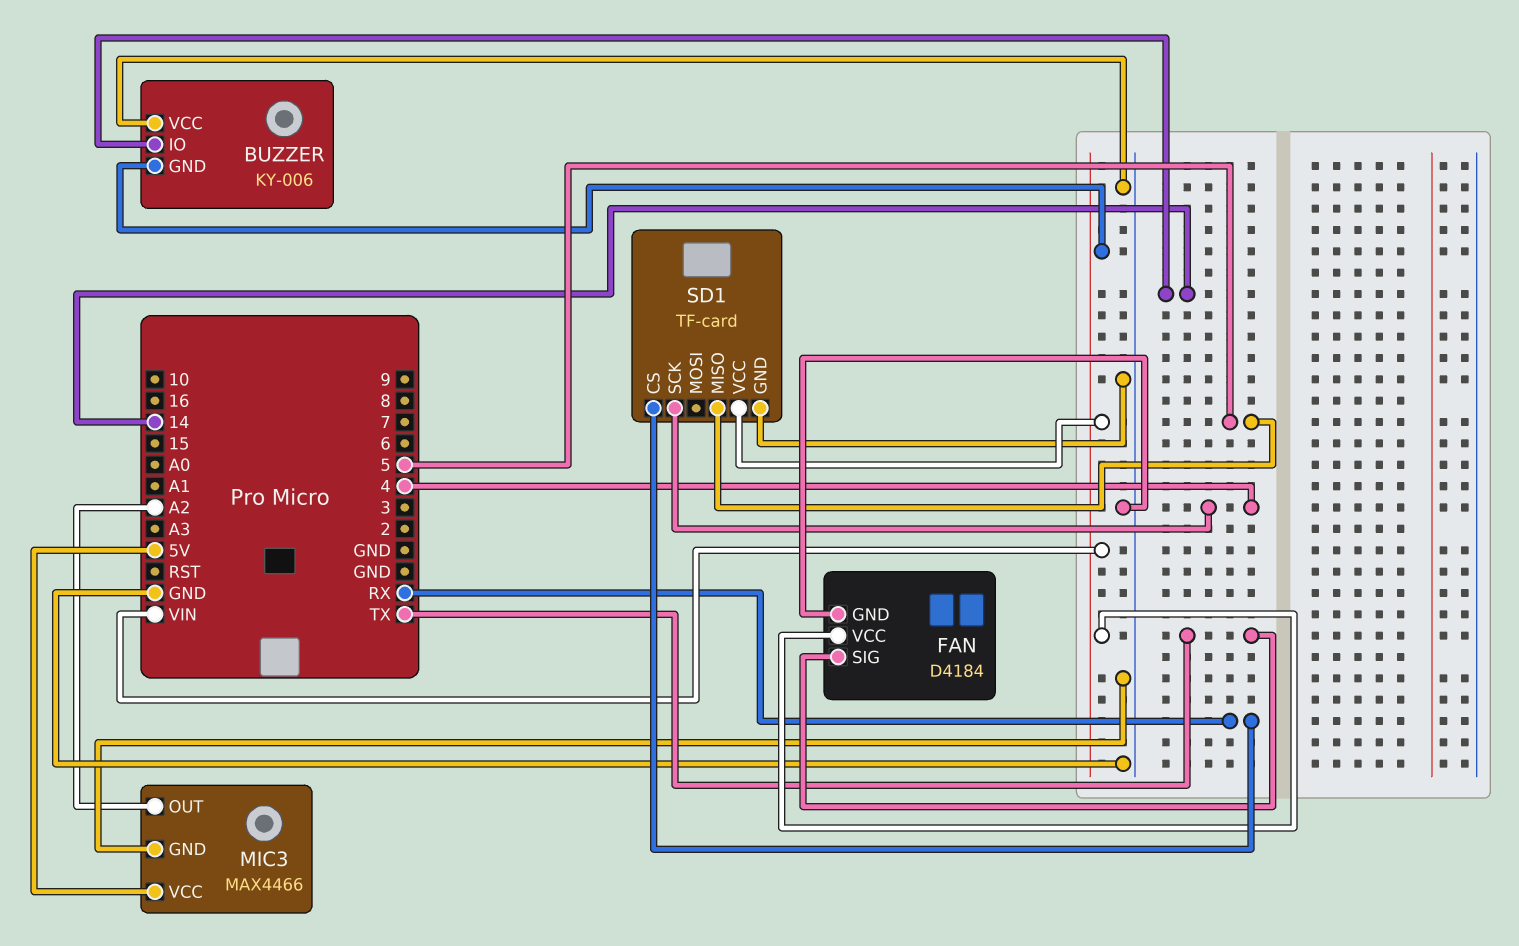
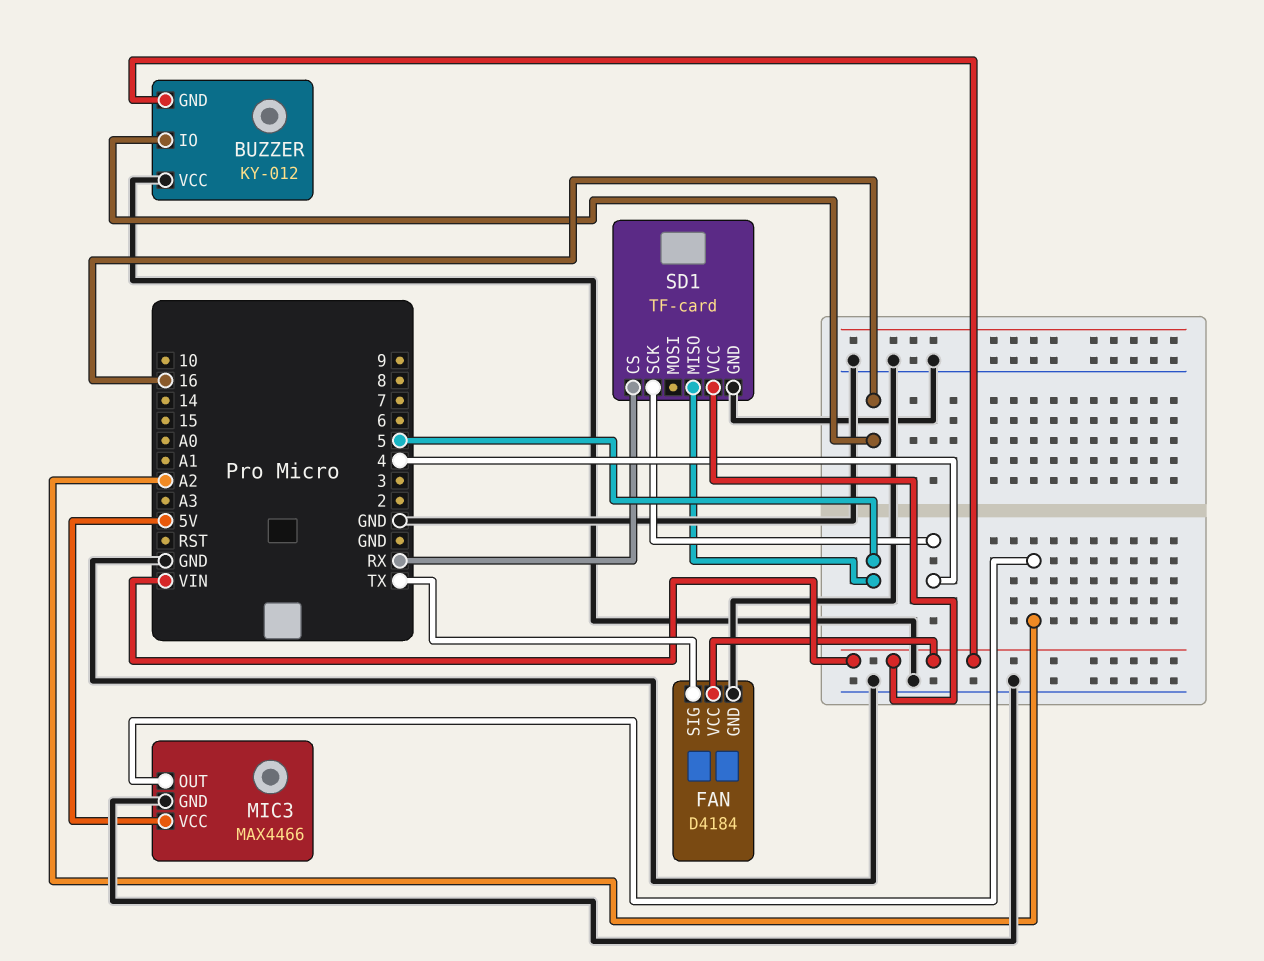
BUZZER: KY-006 -> KY-012
BUZZER pin IO: 14 -> 16

